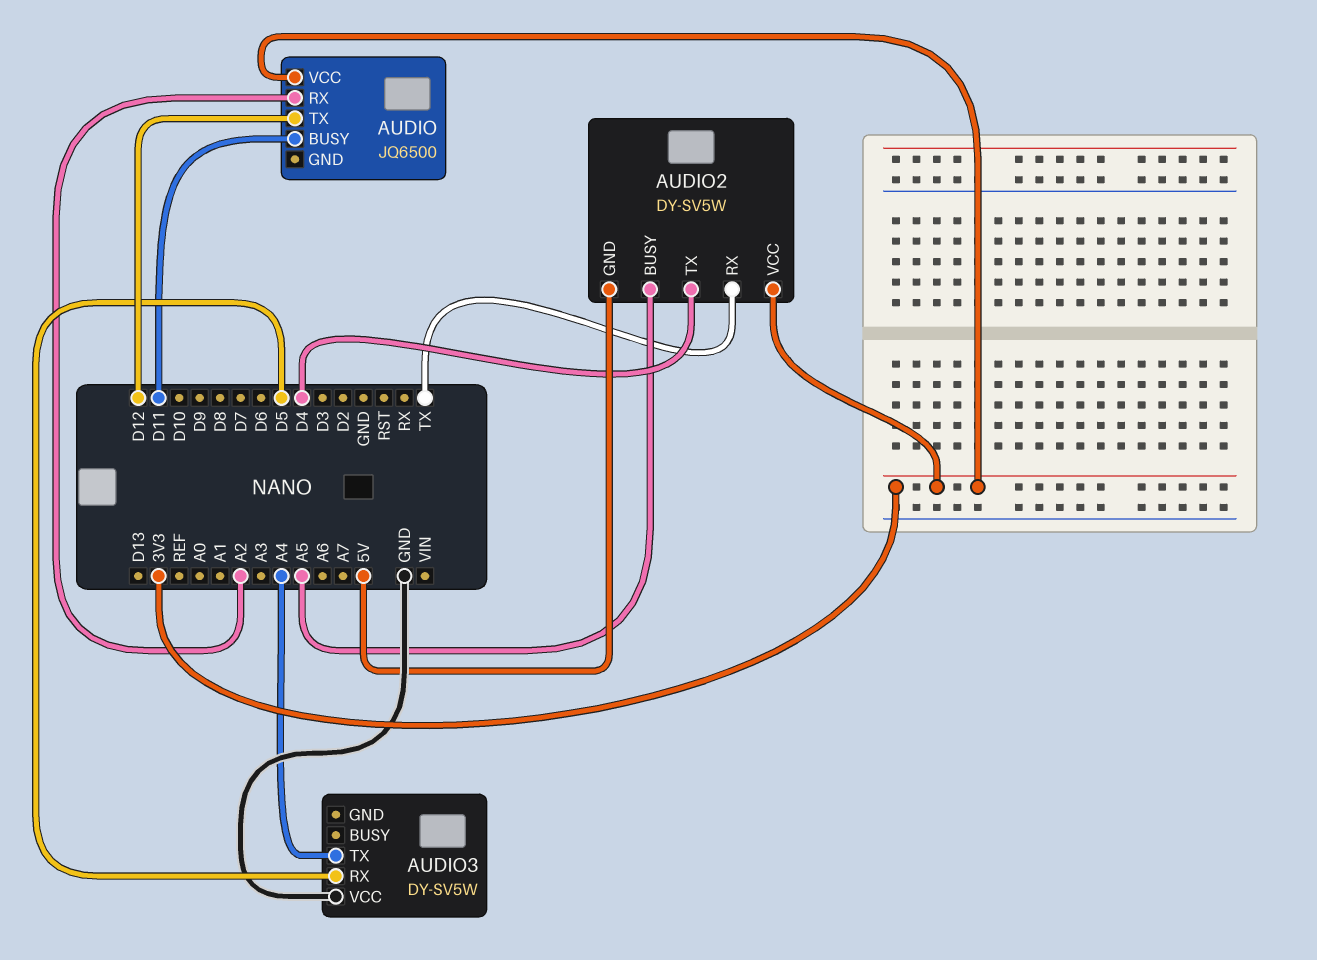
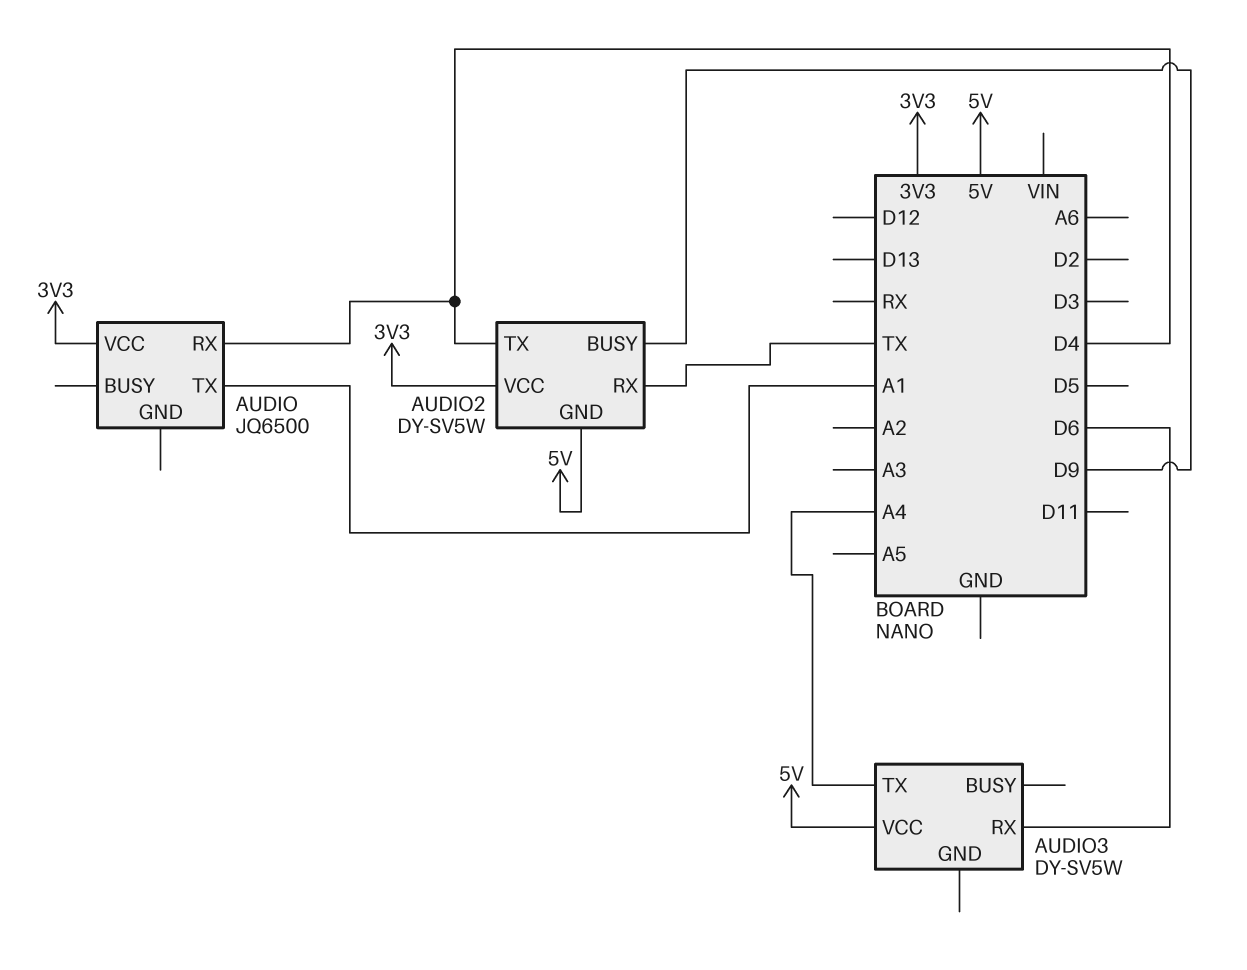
AUDIO pin BUSY: D11 -> none
AUDIO pin RX: A2 -> D4
AUDIO pin TX: D12 -> A1
AUDIO2 pin BUSY: A5 -> D9
AUDIO3 pin RX: D5 -> D6
AUDIO3 pin VCC: GND -> 5V

